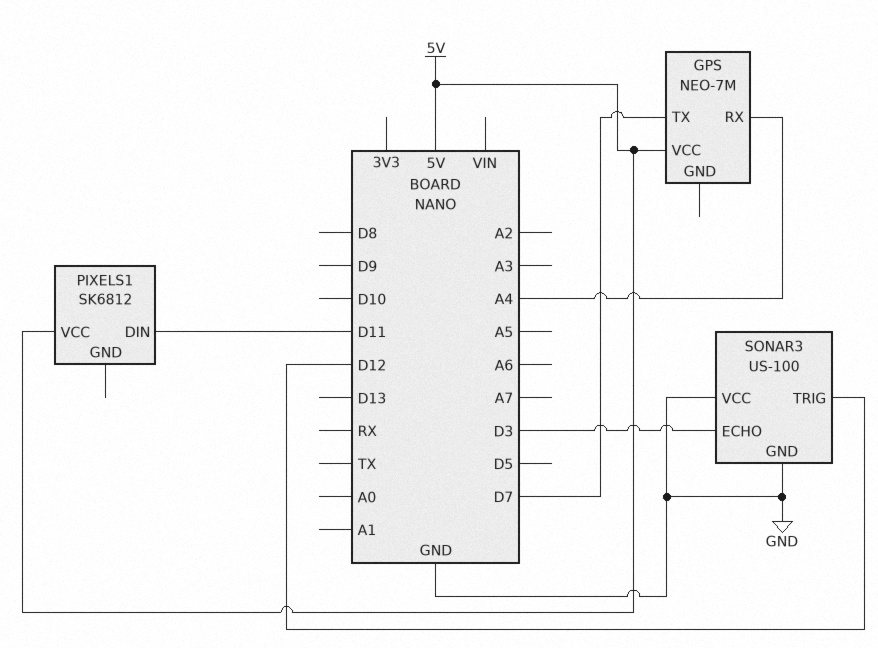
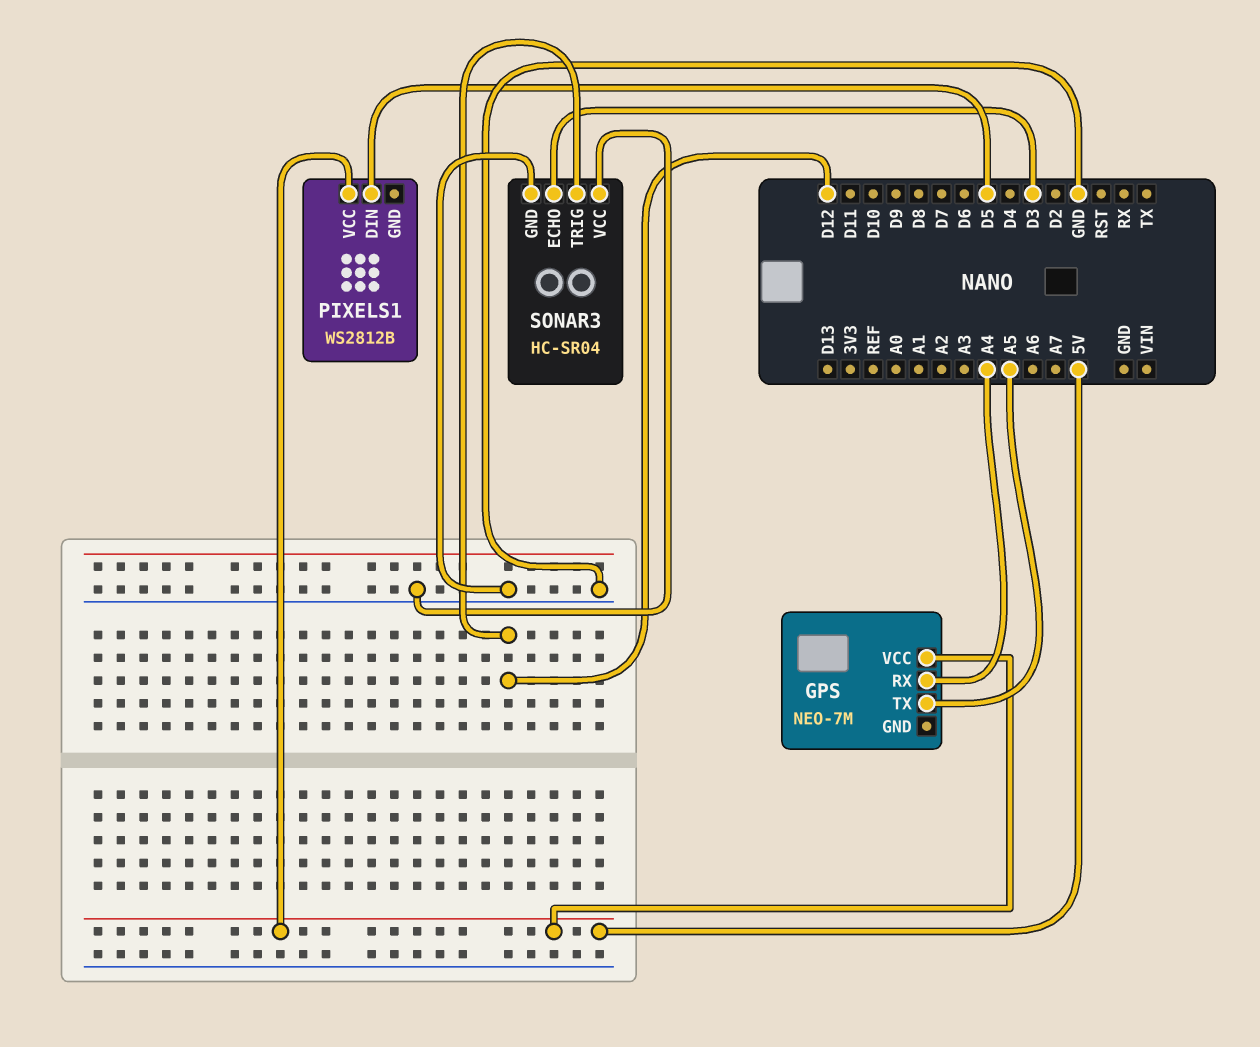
GPS pin TX: D7 -> A5
PIXELS1: SK6812 -> WS2812B
PIXELS1 pin DIN: D11 -> D5
SONAR3: US-100 -> HC-SR04

